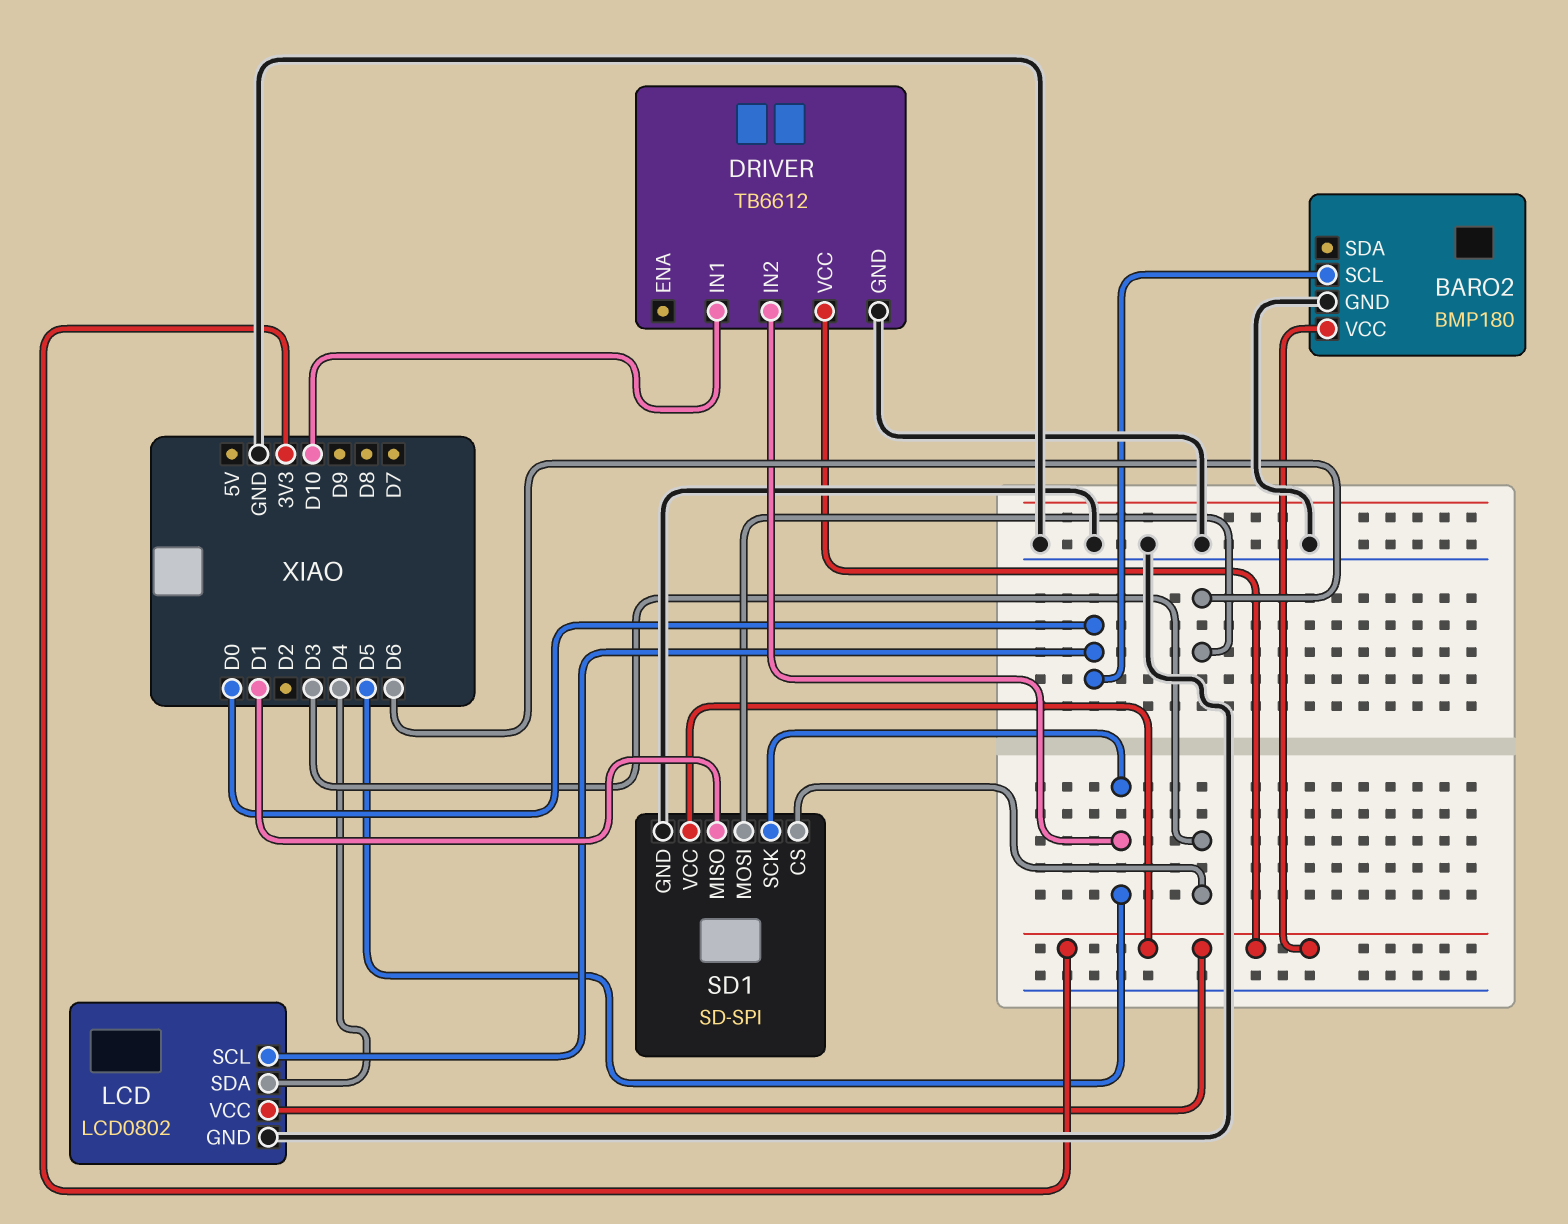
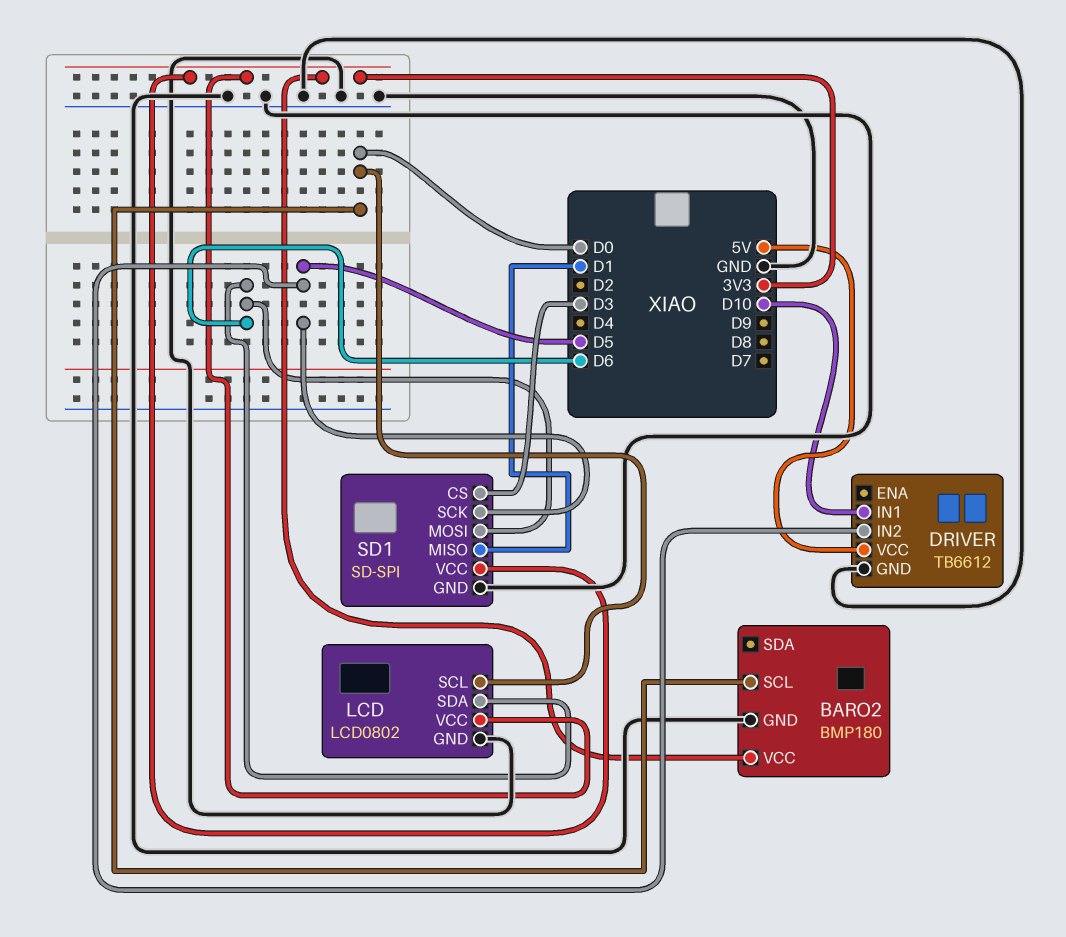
DRIVER pin VCC: 3V3 -> 5V
LCD pin SDA: D4 -> D6

